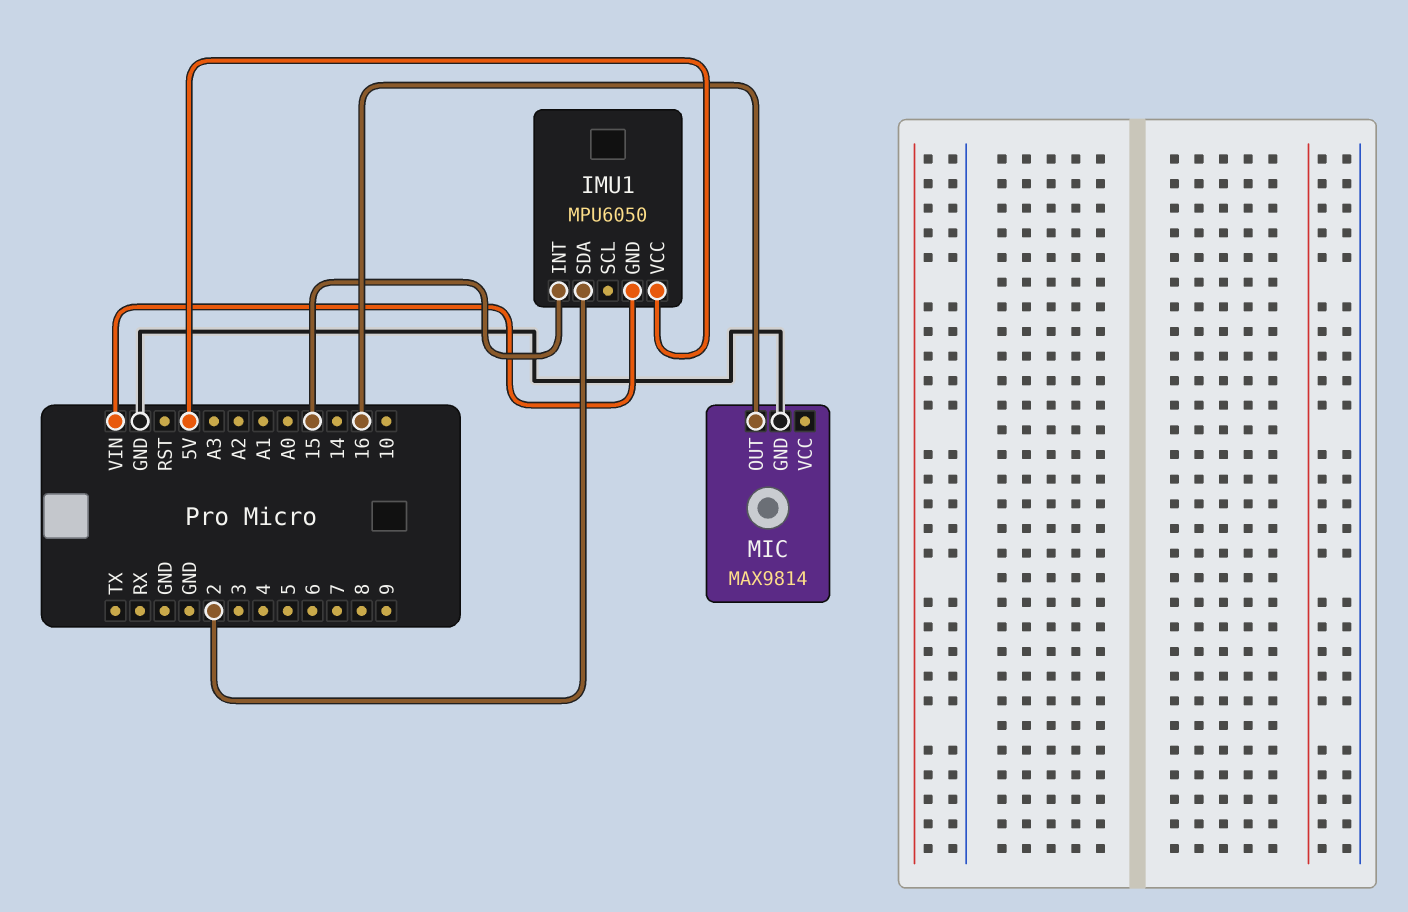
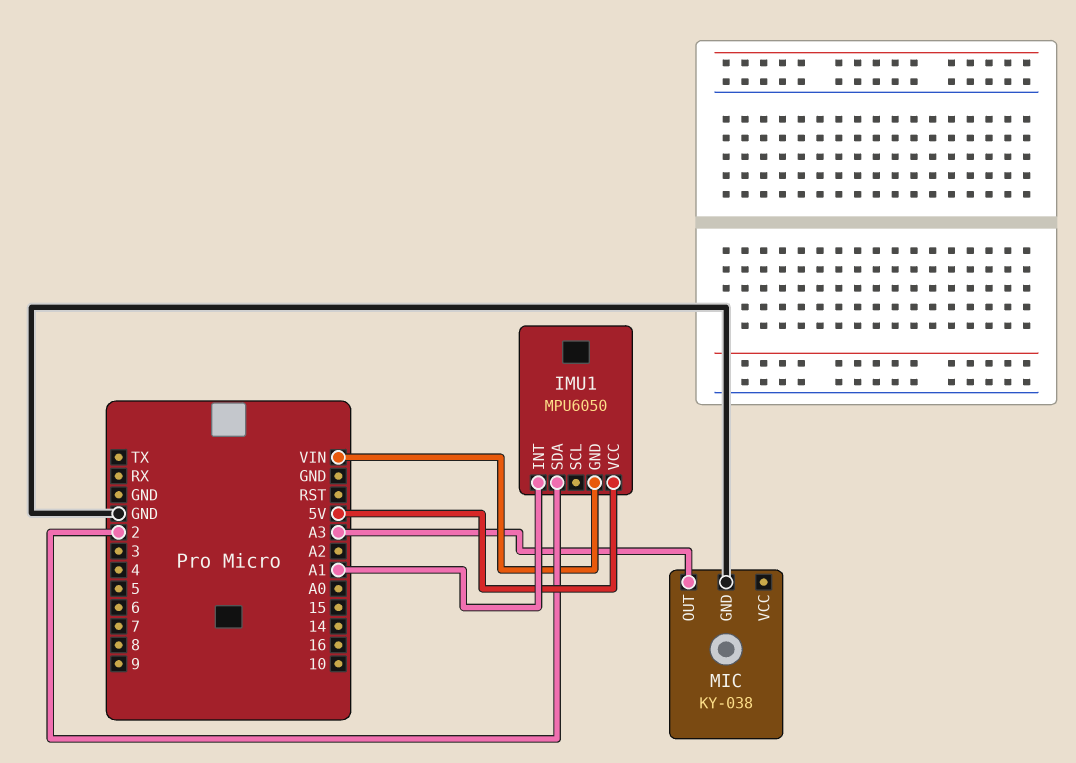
IMU1 pin INT: 15 -> A1
MIC: MAX9814 -> KY-038
MIC pin OUT: 16 -> A3

